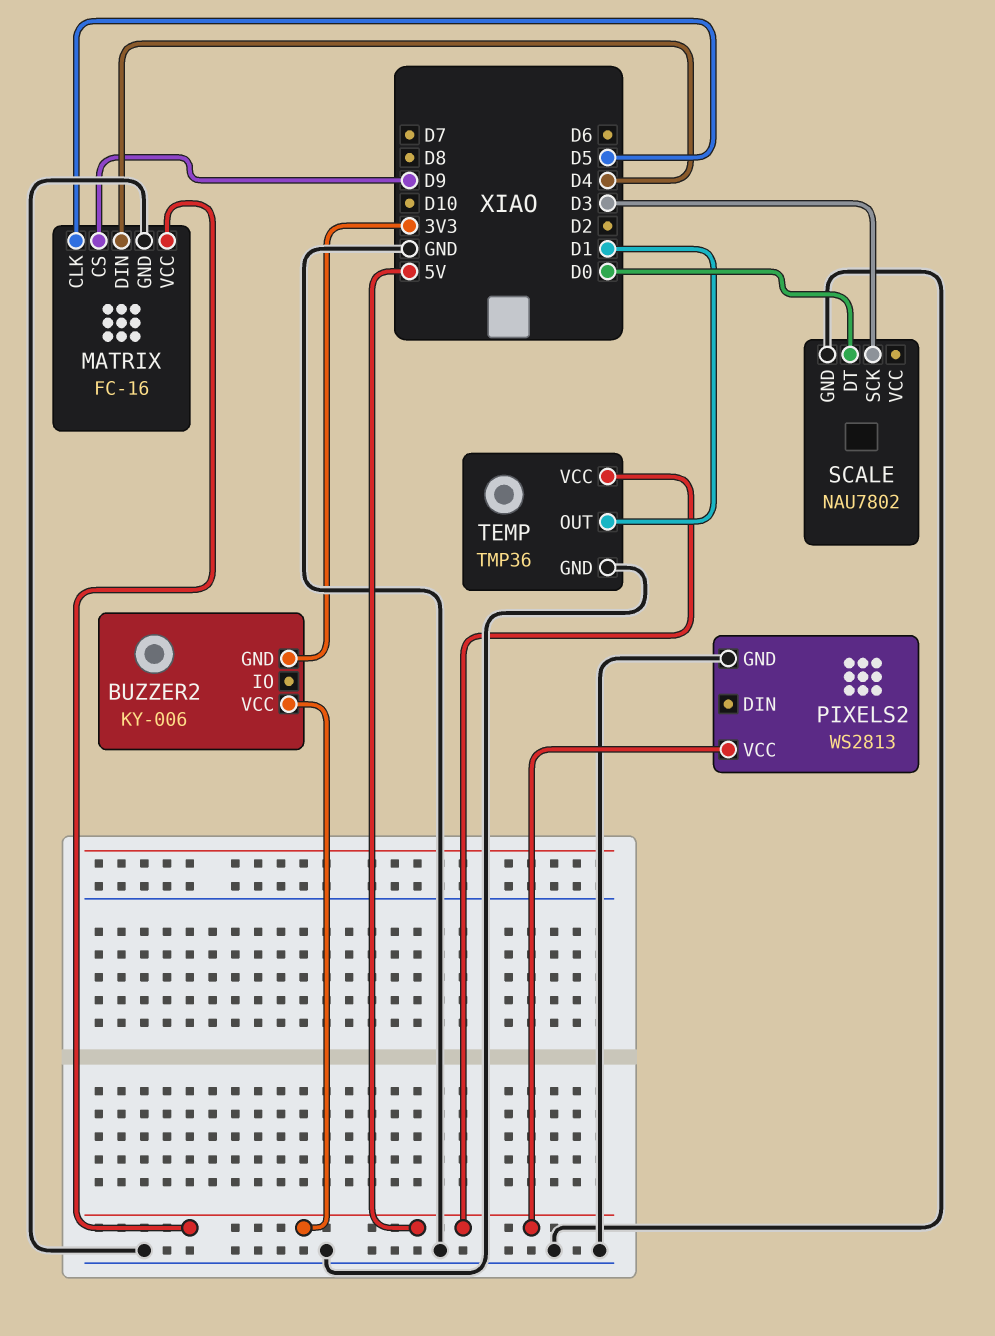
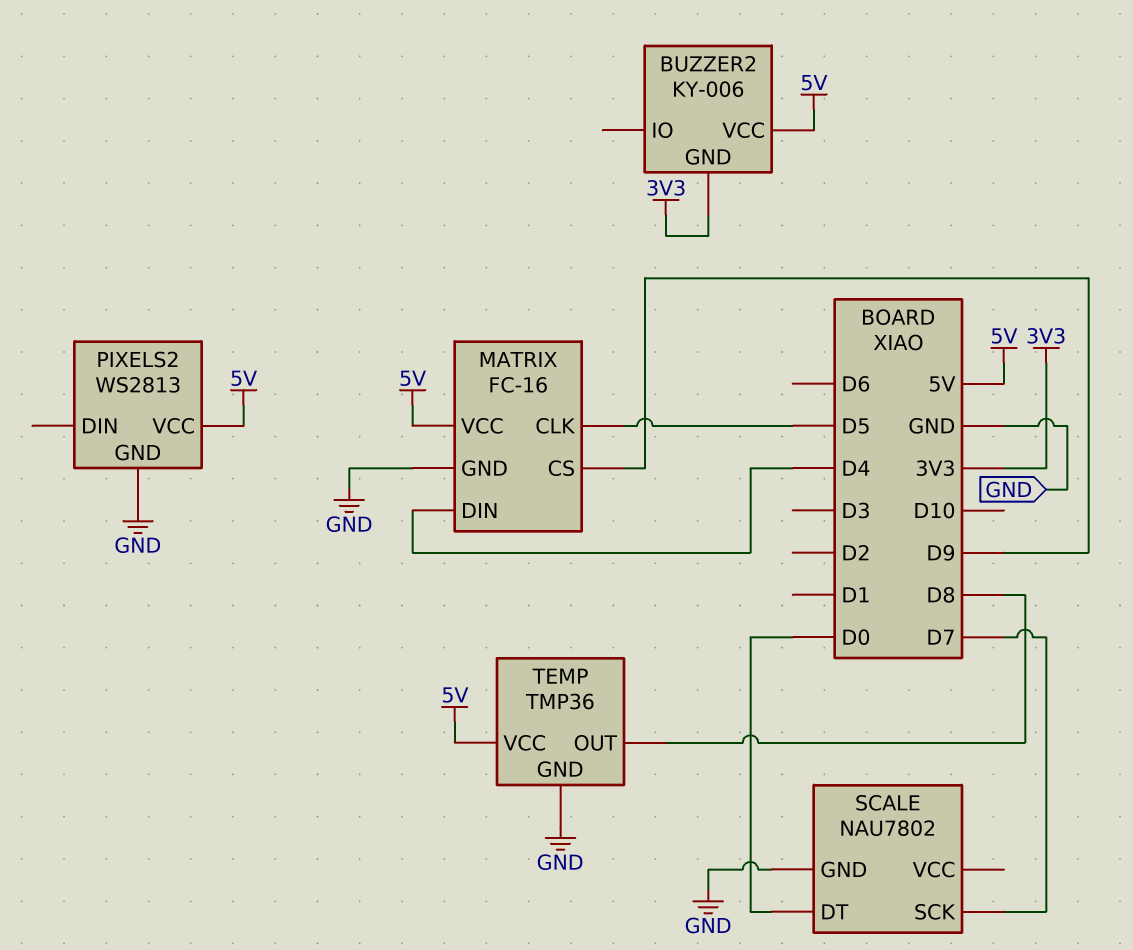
SCALE pin SCK: D3 -> D7
TEMP pin OUT: D1 -> D8

